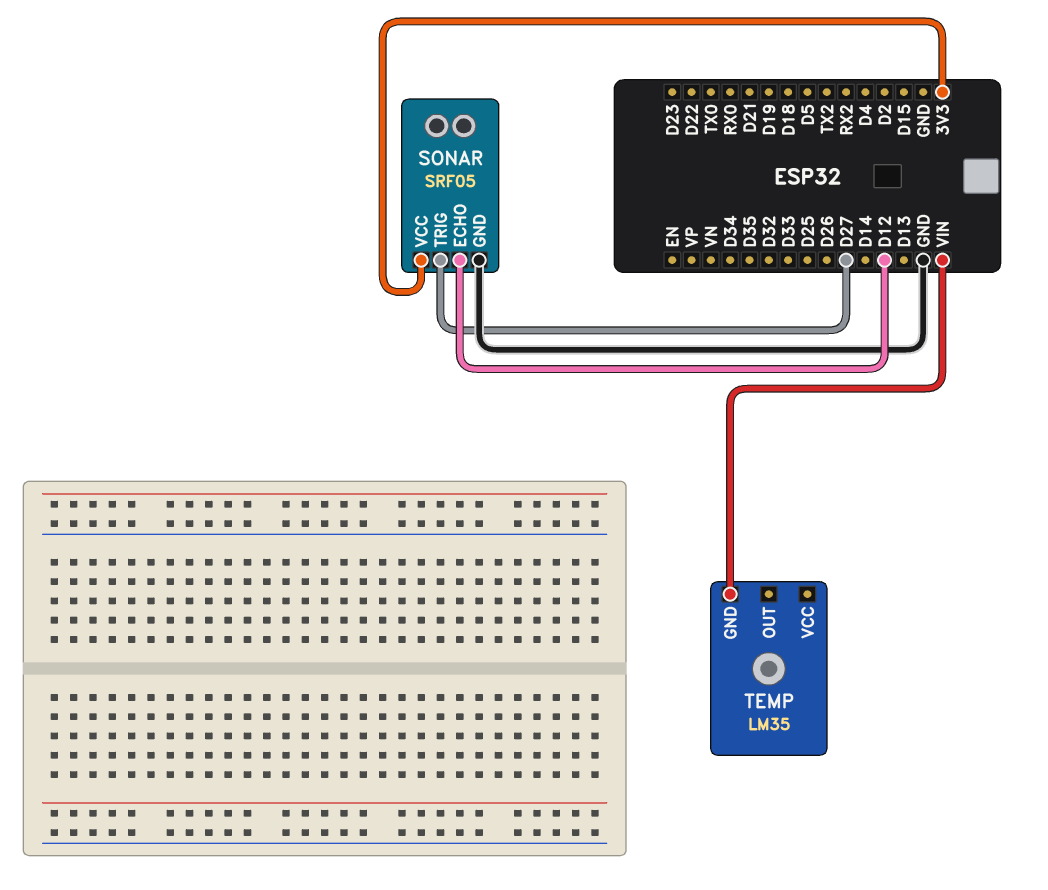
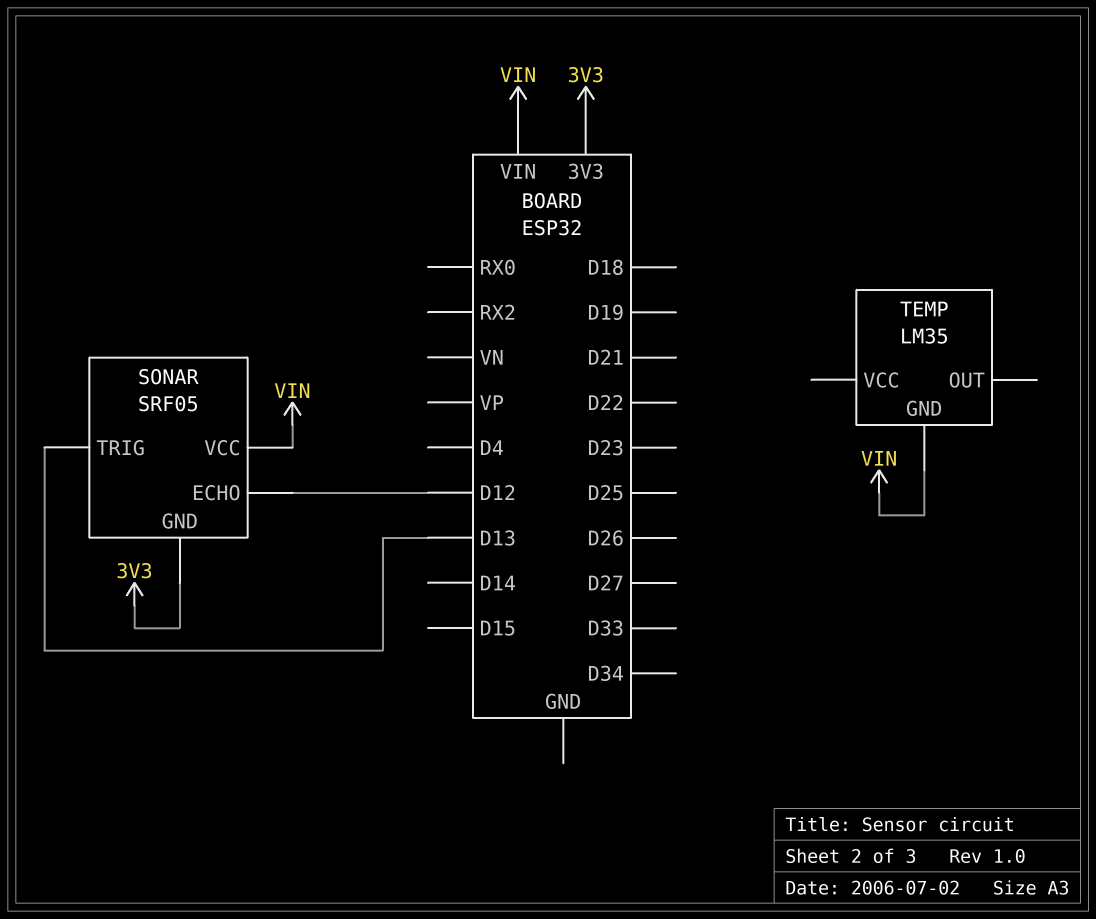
SONAR pin GND: GND -> 3V3
SONAR pin TRIG: D27 -> D13
SONAR pin VCC: 3V3 -> VIN

